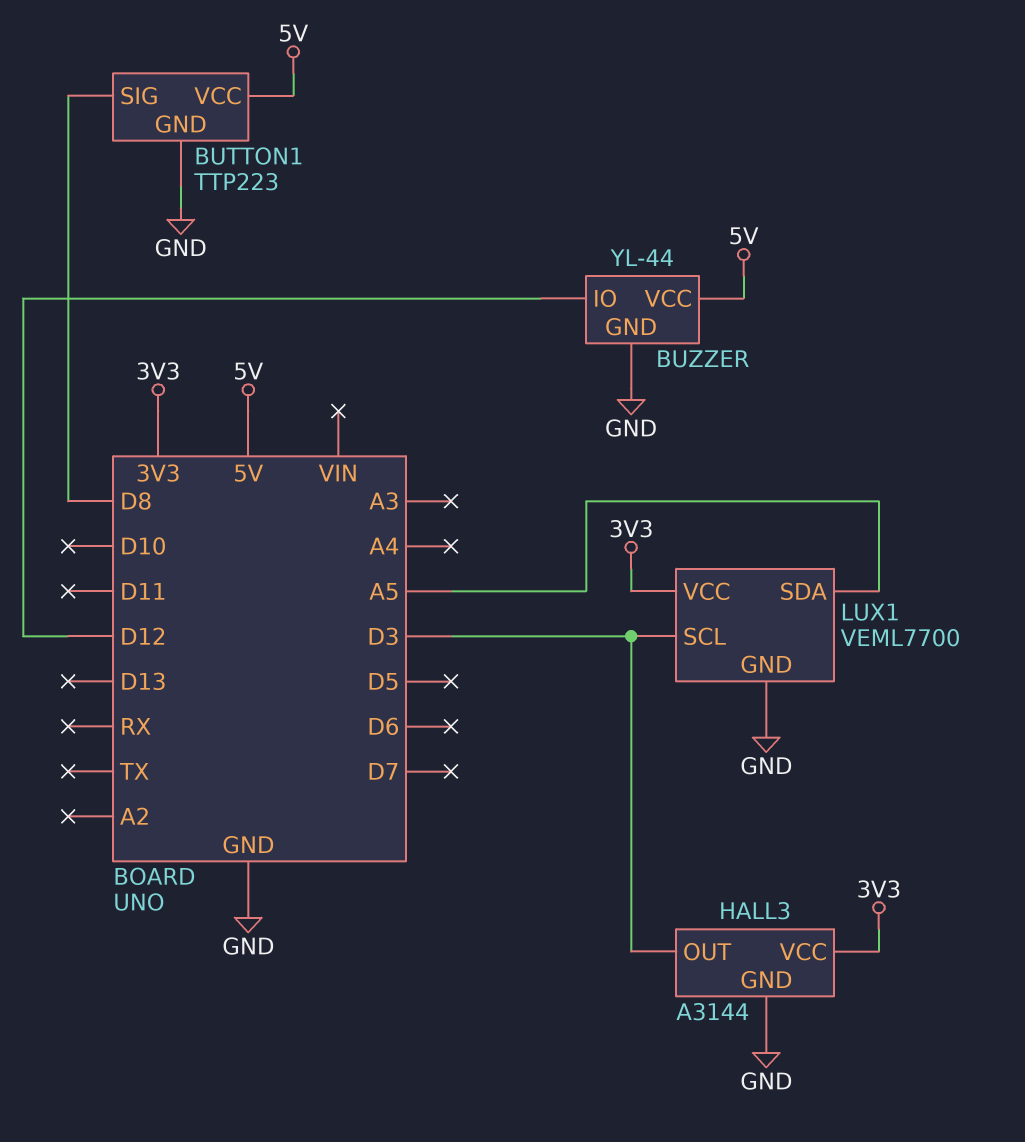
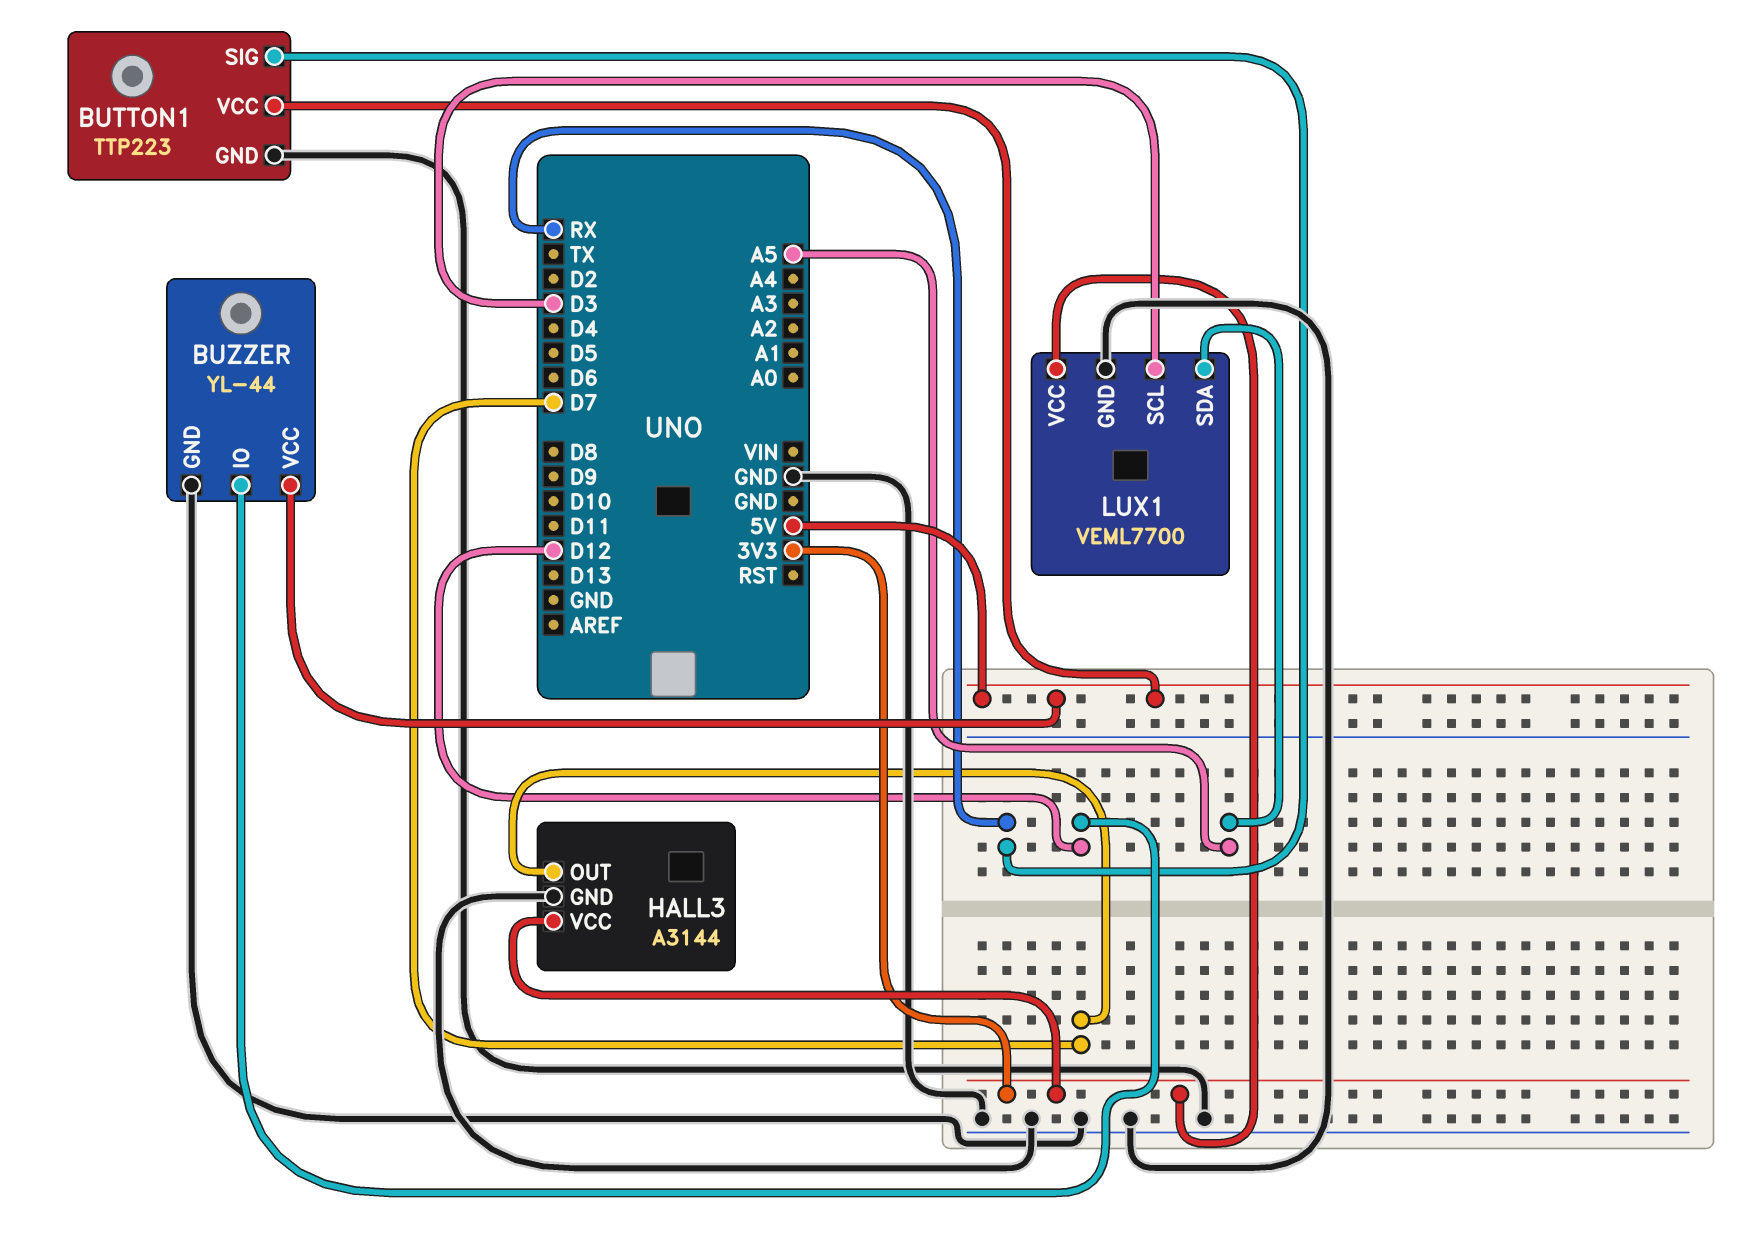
BUTTON1 pin SIG: D8 -> RX
HALL3 pin OUT: D3 -> D7

